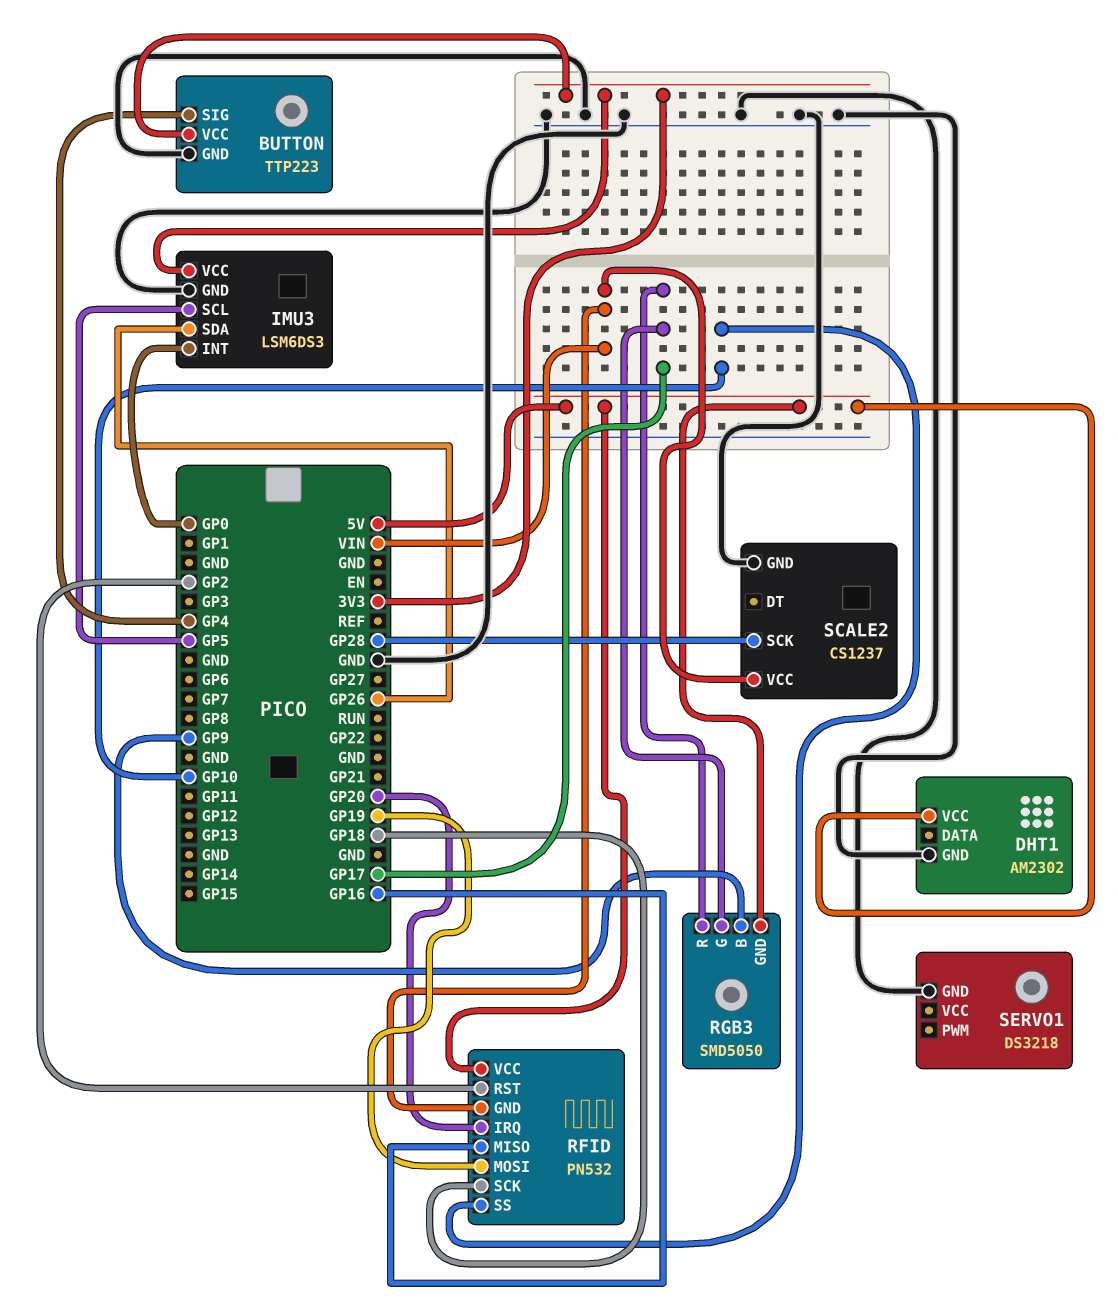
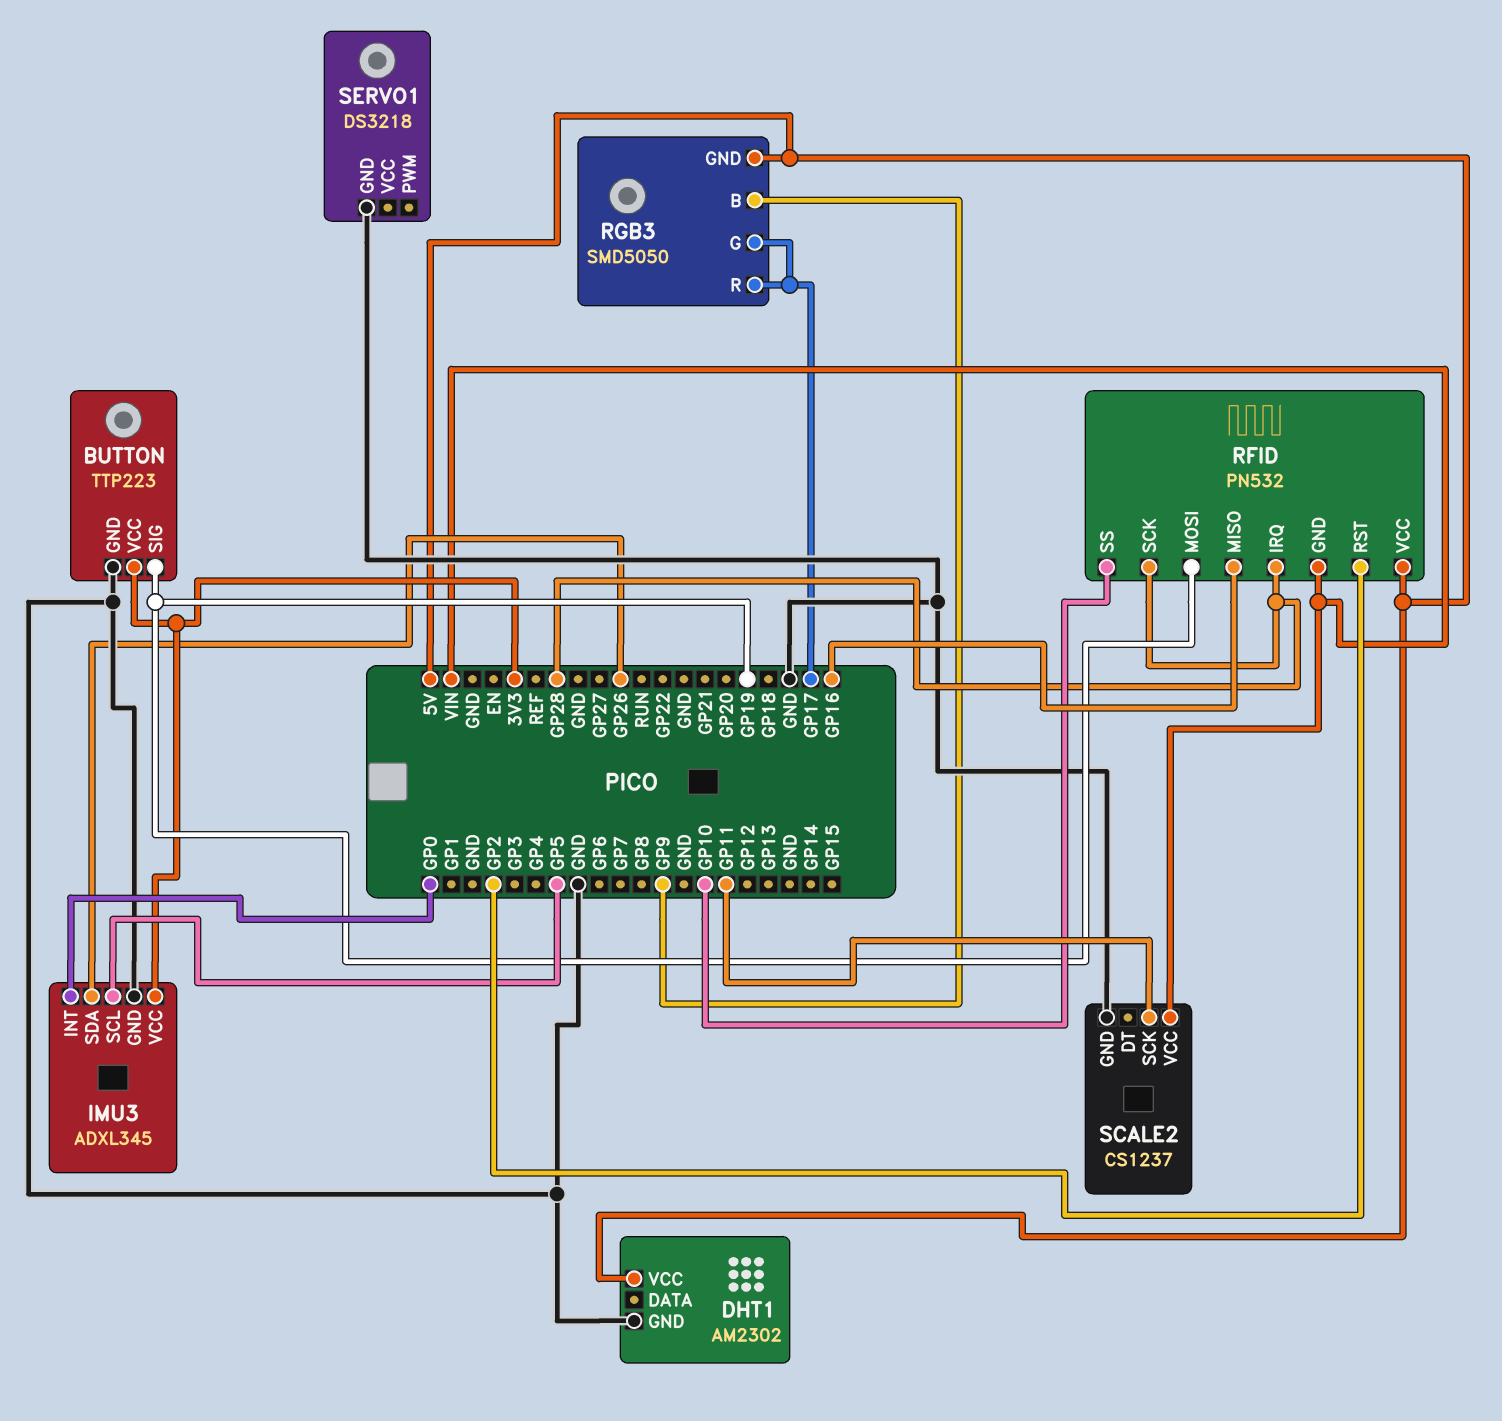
BUTTON pin SIG: GP4 -> GP19
IMU3: LSM6DS3 -> ADXL345
RFID pin IRQ: GP20 -> GP28
RFID pin SCK: GP18 -> GP28
SCALE2 pin SCK: GP28 -> GP11

